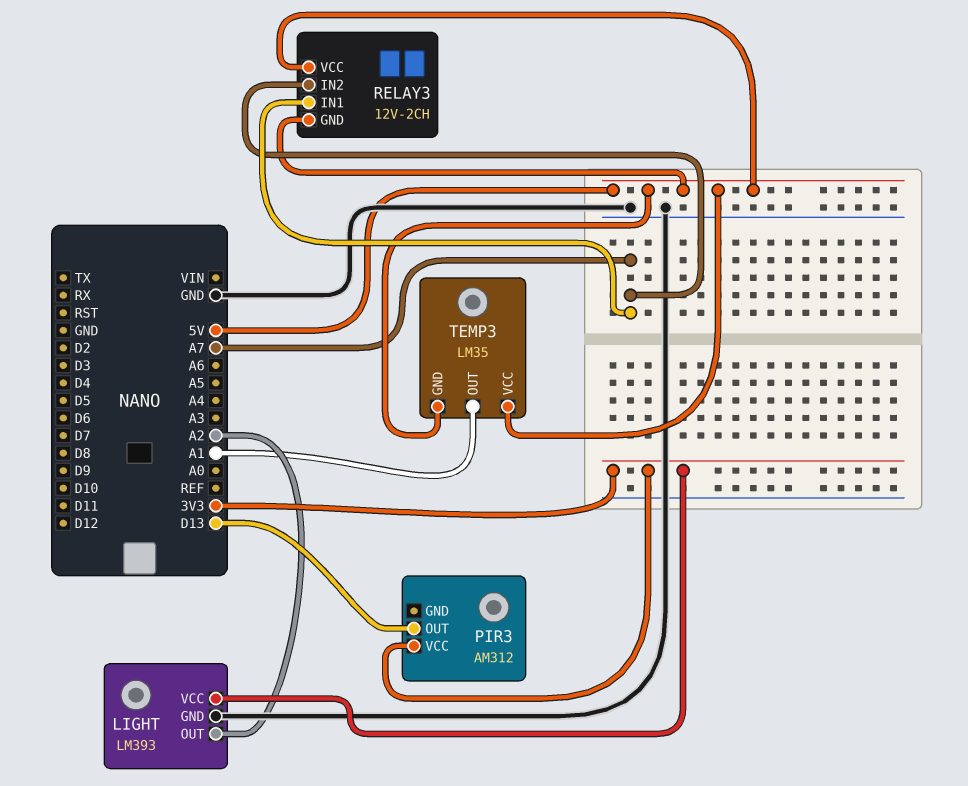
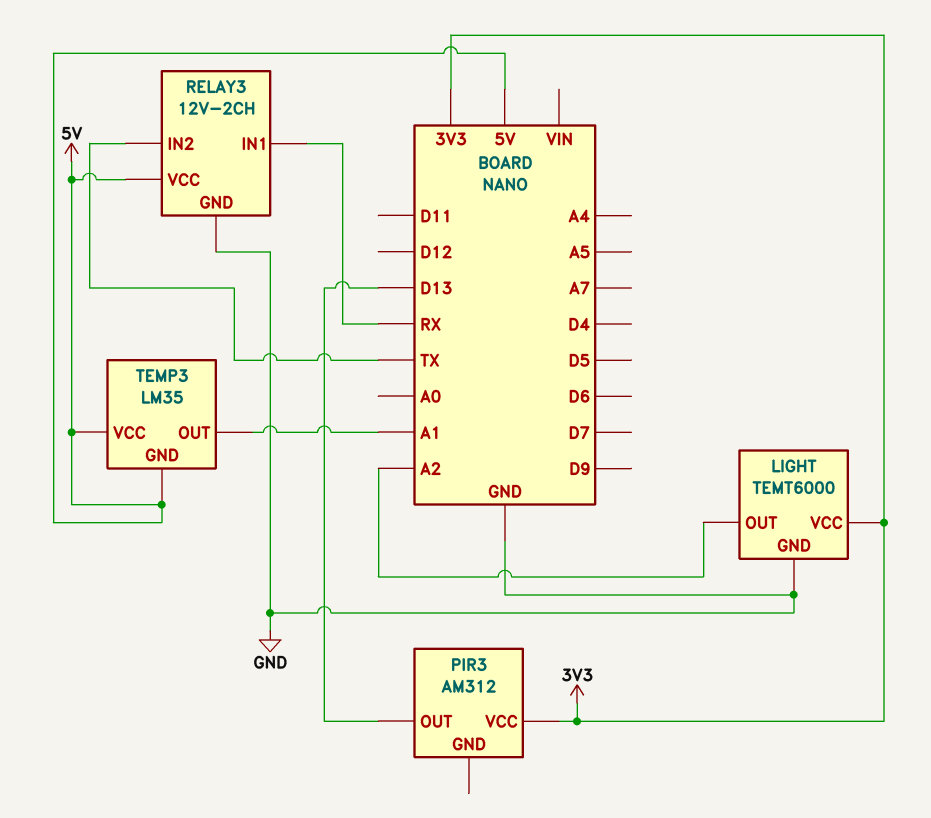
LIGHT: LM393 -> TEMT6000
RELAY3 pin GND: 5V -> GND
RELAY3 pin IN1: A7 -> RX
RELAY3 pin IN2: A7 -> TX

